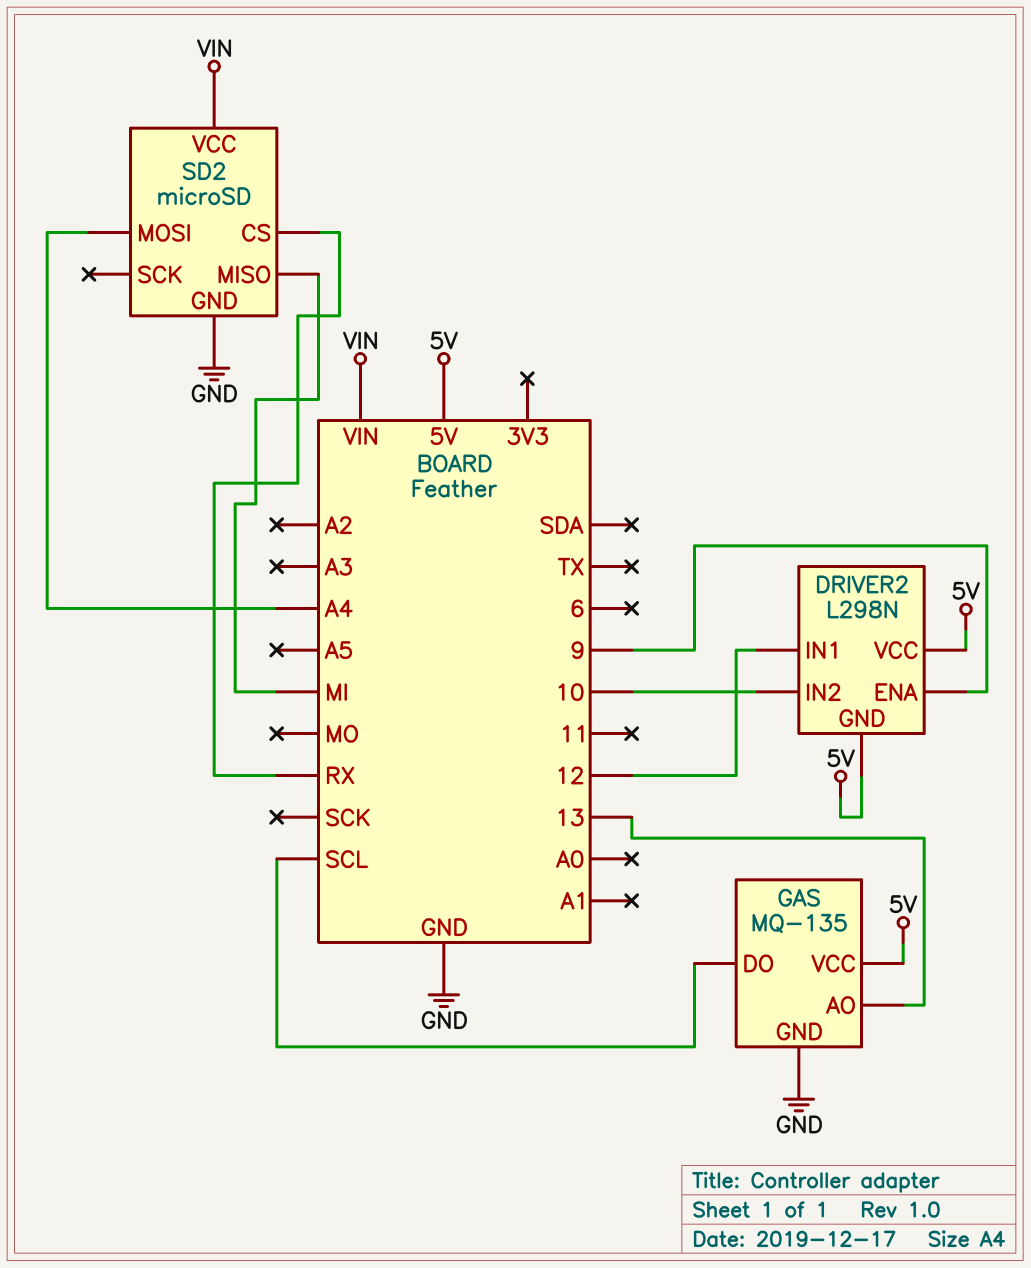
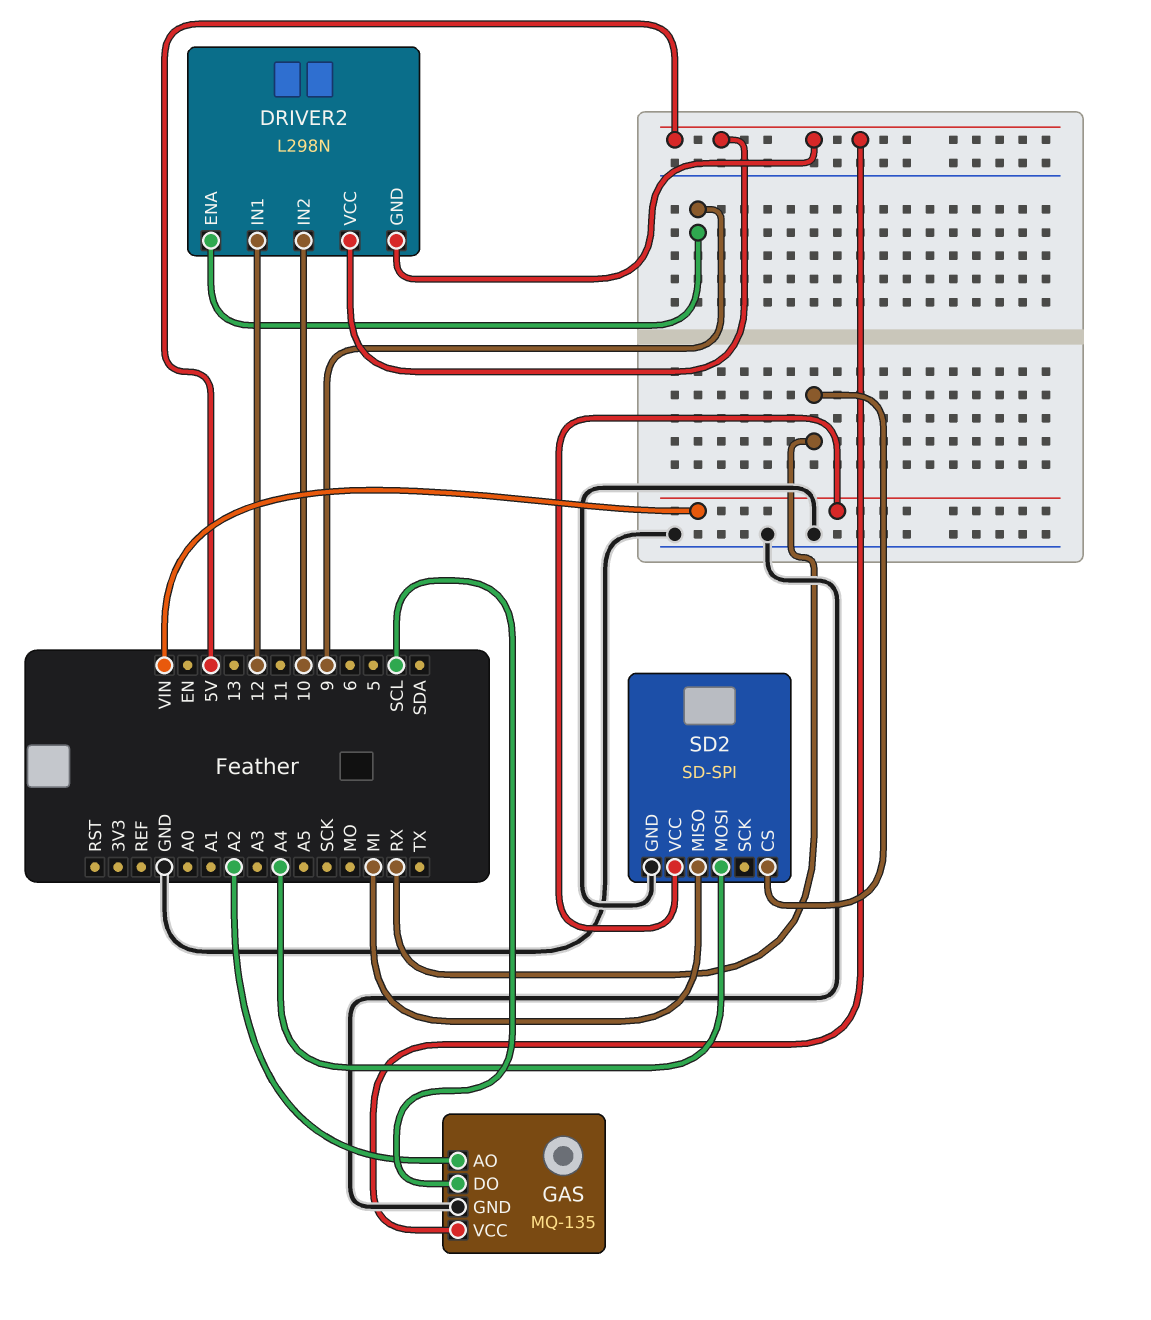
GAS pin AO: 13 -> A2
SD2: microSD -> SD-SPI

